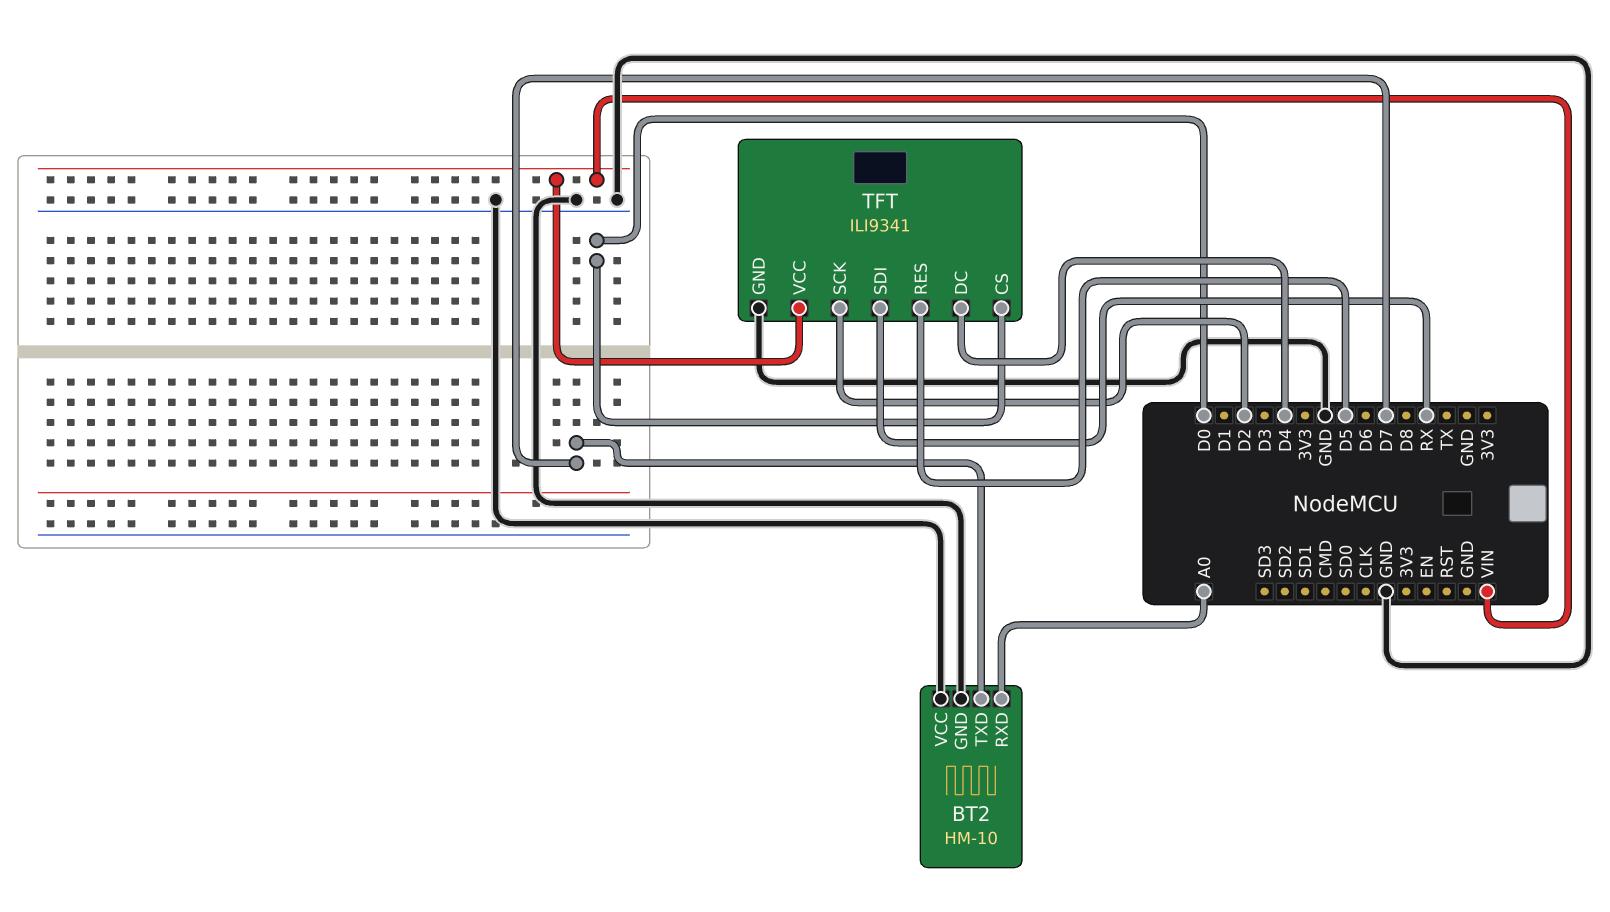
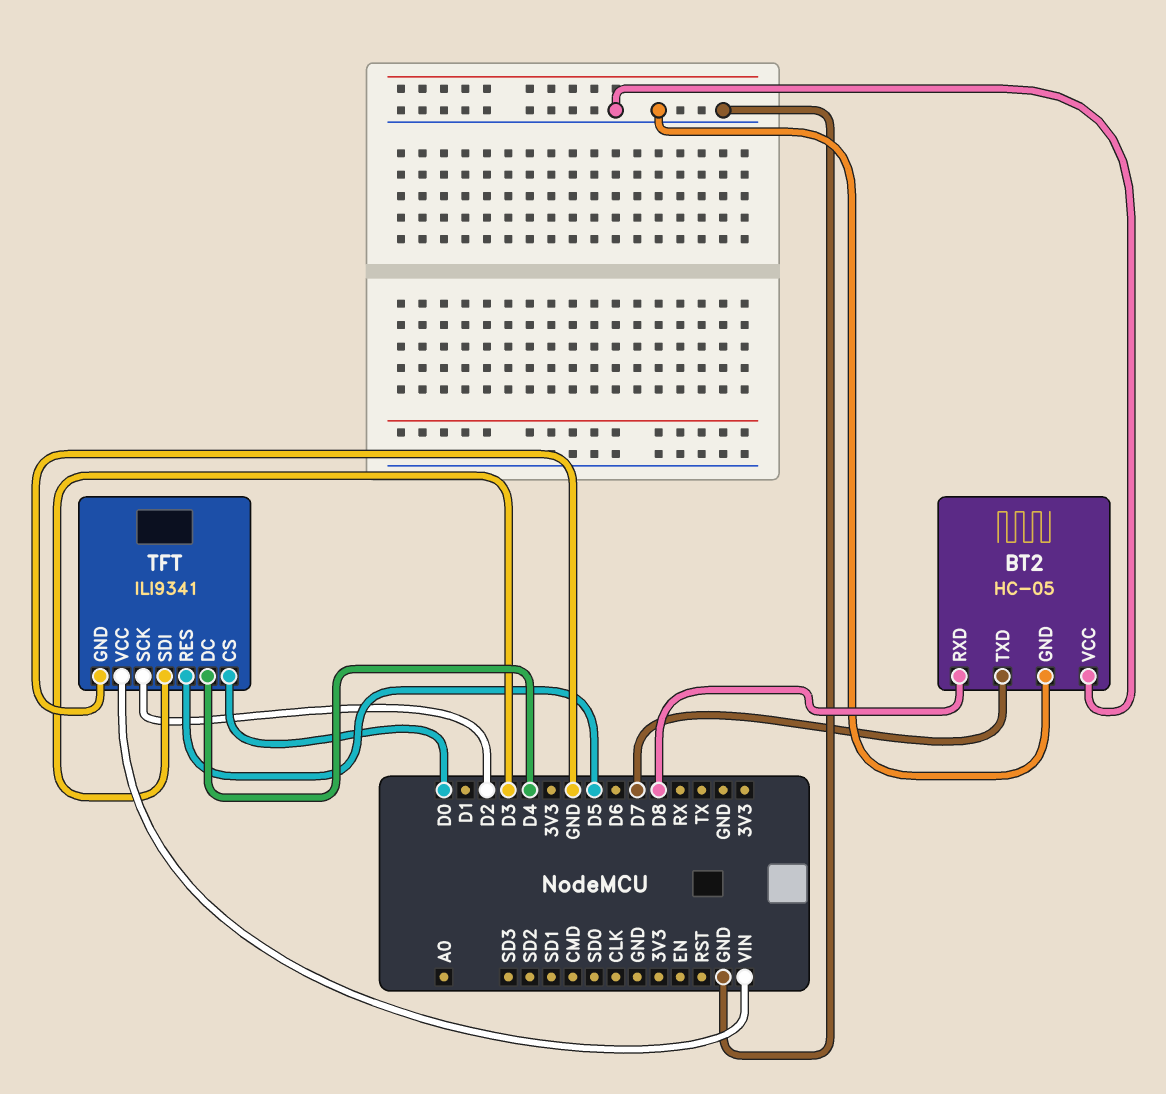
BT2: HM-10 -> HC-05
BT2 pin RXD: A0 -> D8
TFT pin SDI: RX -> D3

